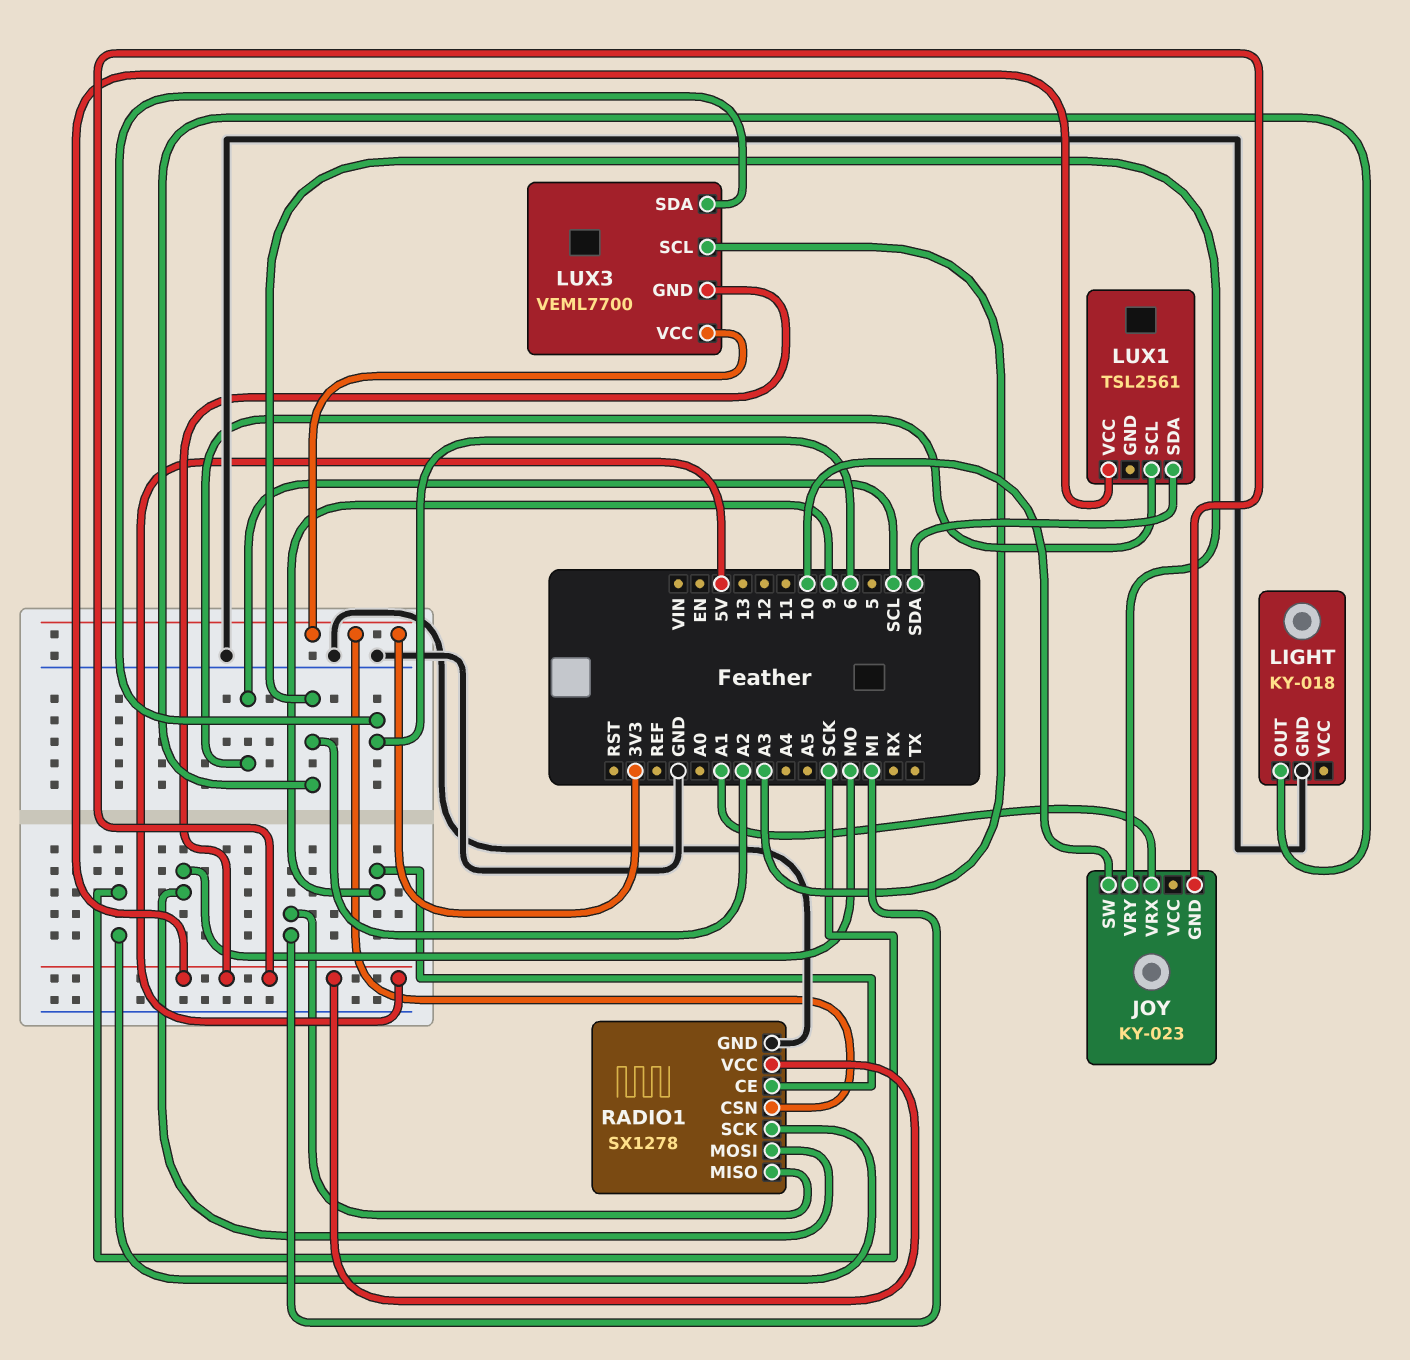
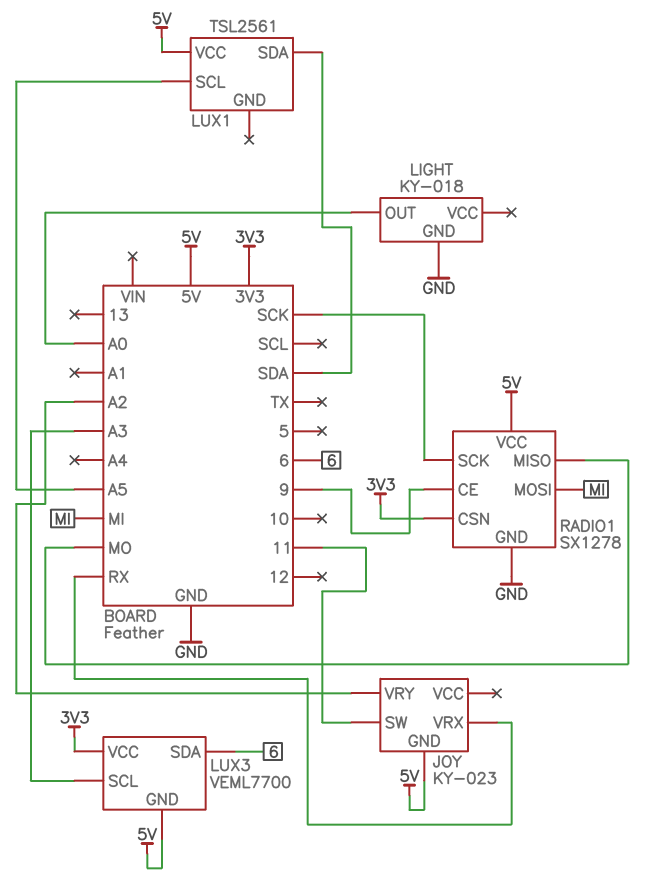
JOY pin SW: 10 -> 11
JOY pin VRX: A1 -> RX
LIGHT pin OUT: A2 -> A0
LUX1 pin SCL: SCL -> A5
RADIO1 pin MISO: MI -> MO
RADIO1 pin MOSI: MO -> MI

